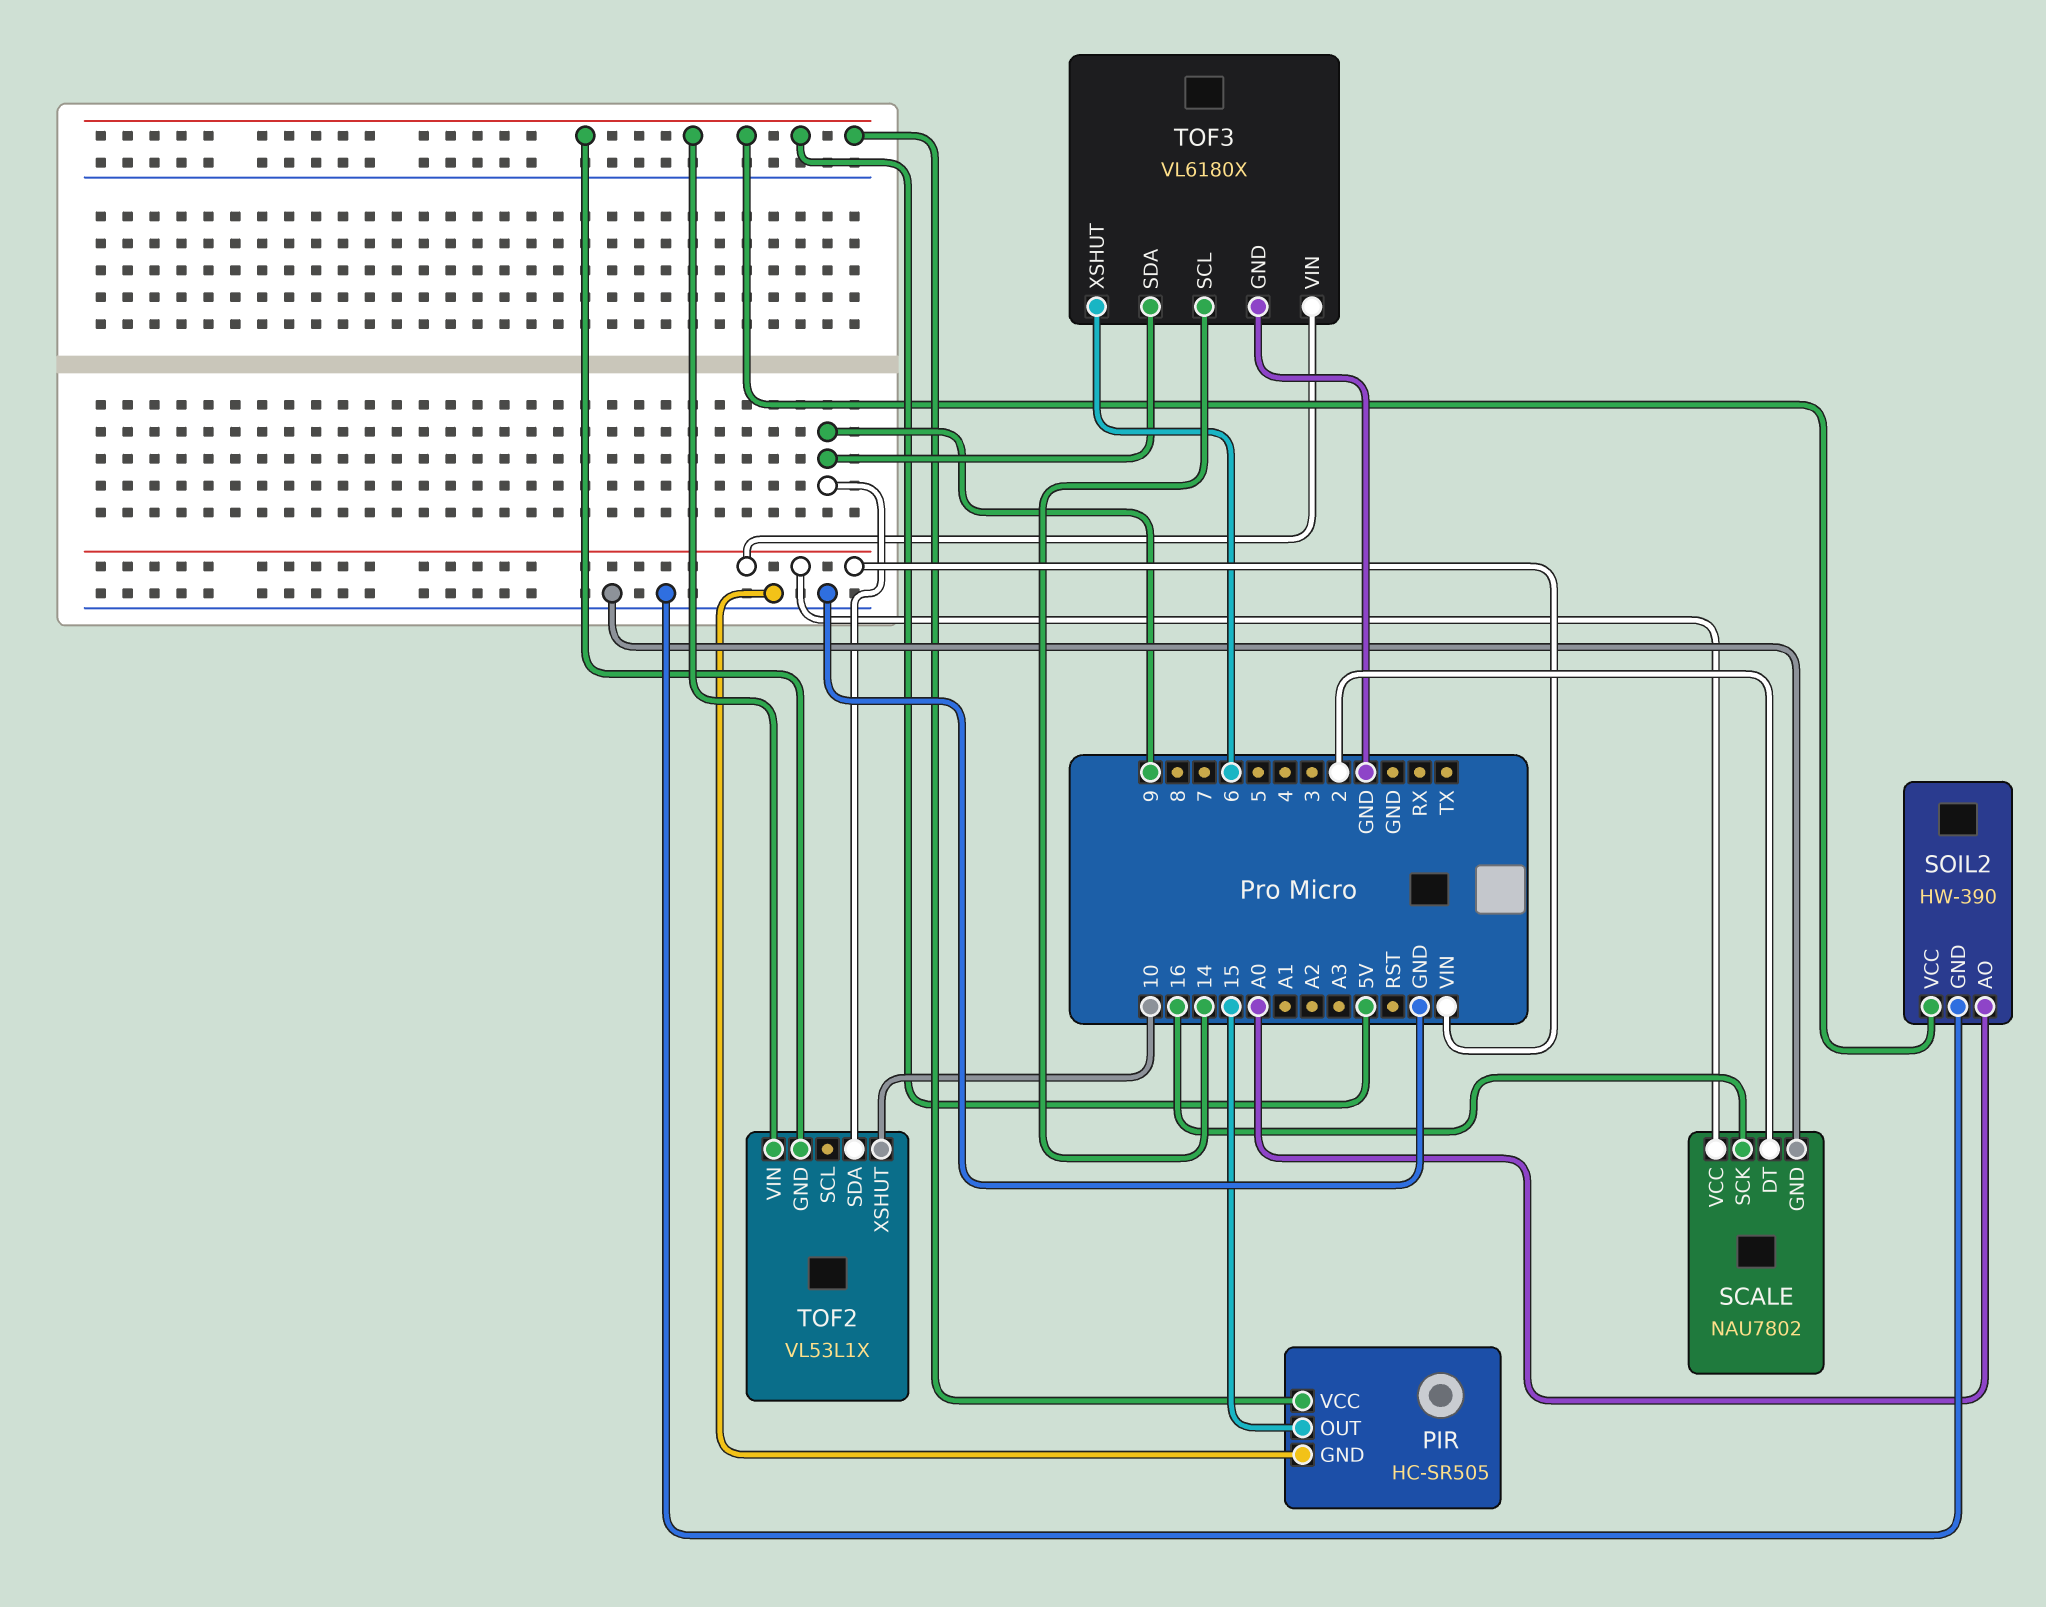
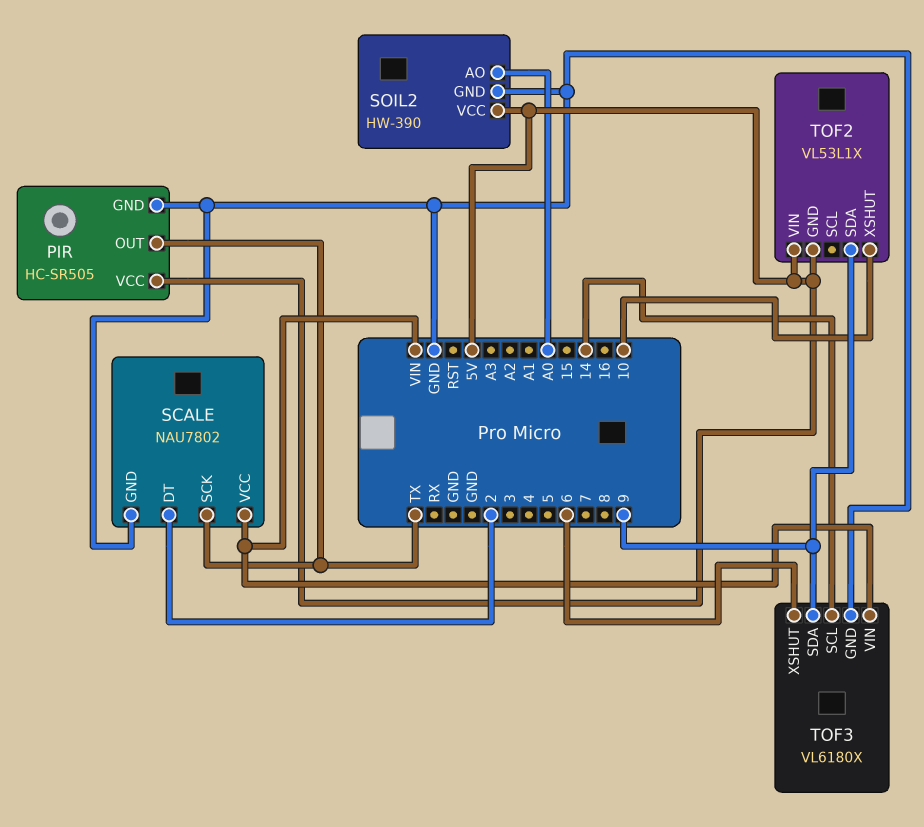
PIR pin OUT: 15 -> TX
SCALE pin SCK: 16 -> TX

